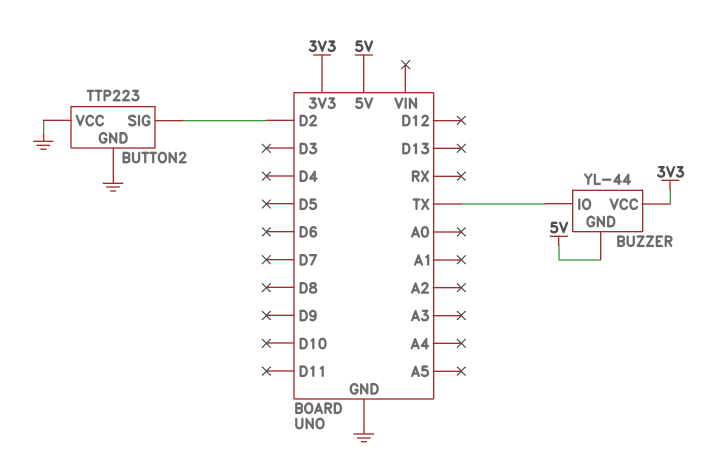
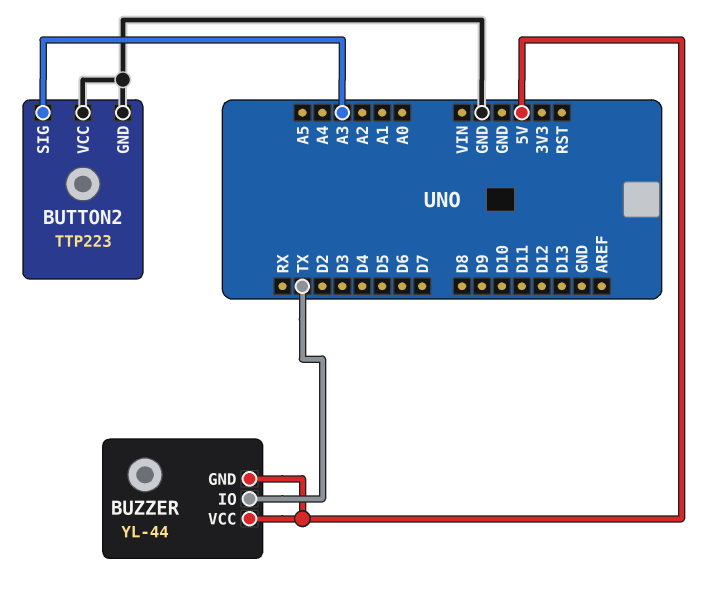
BUTTON2 pin SIG: D2 -> A3
BUZZER pin VCC: 3V3 -> 5V

